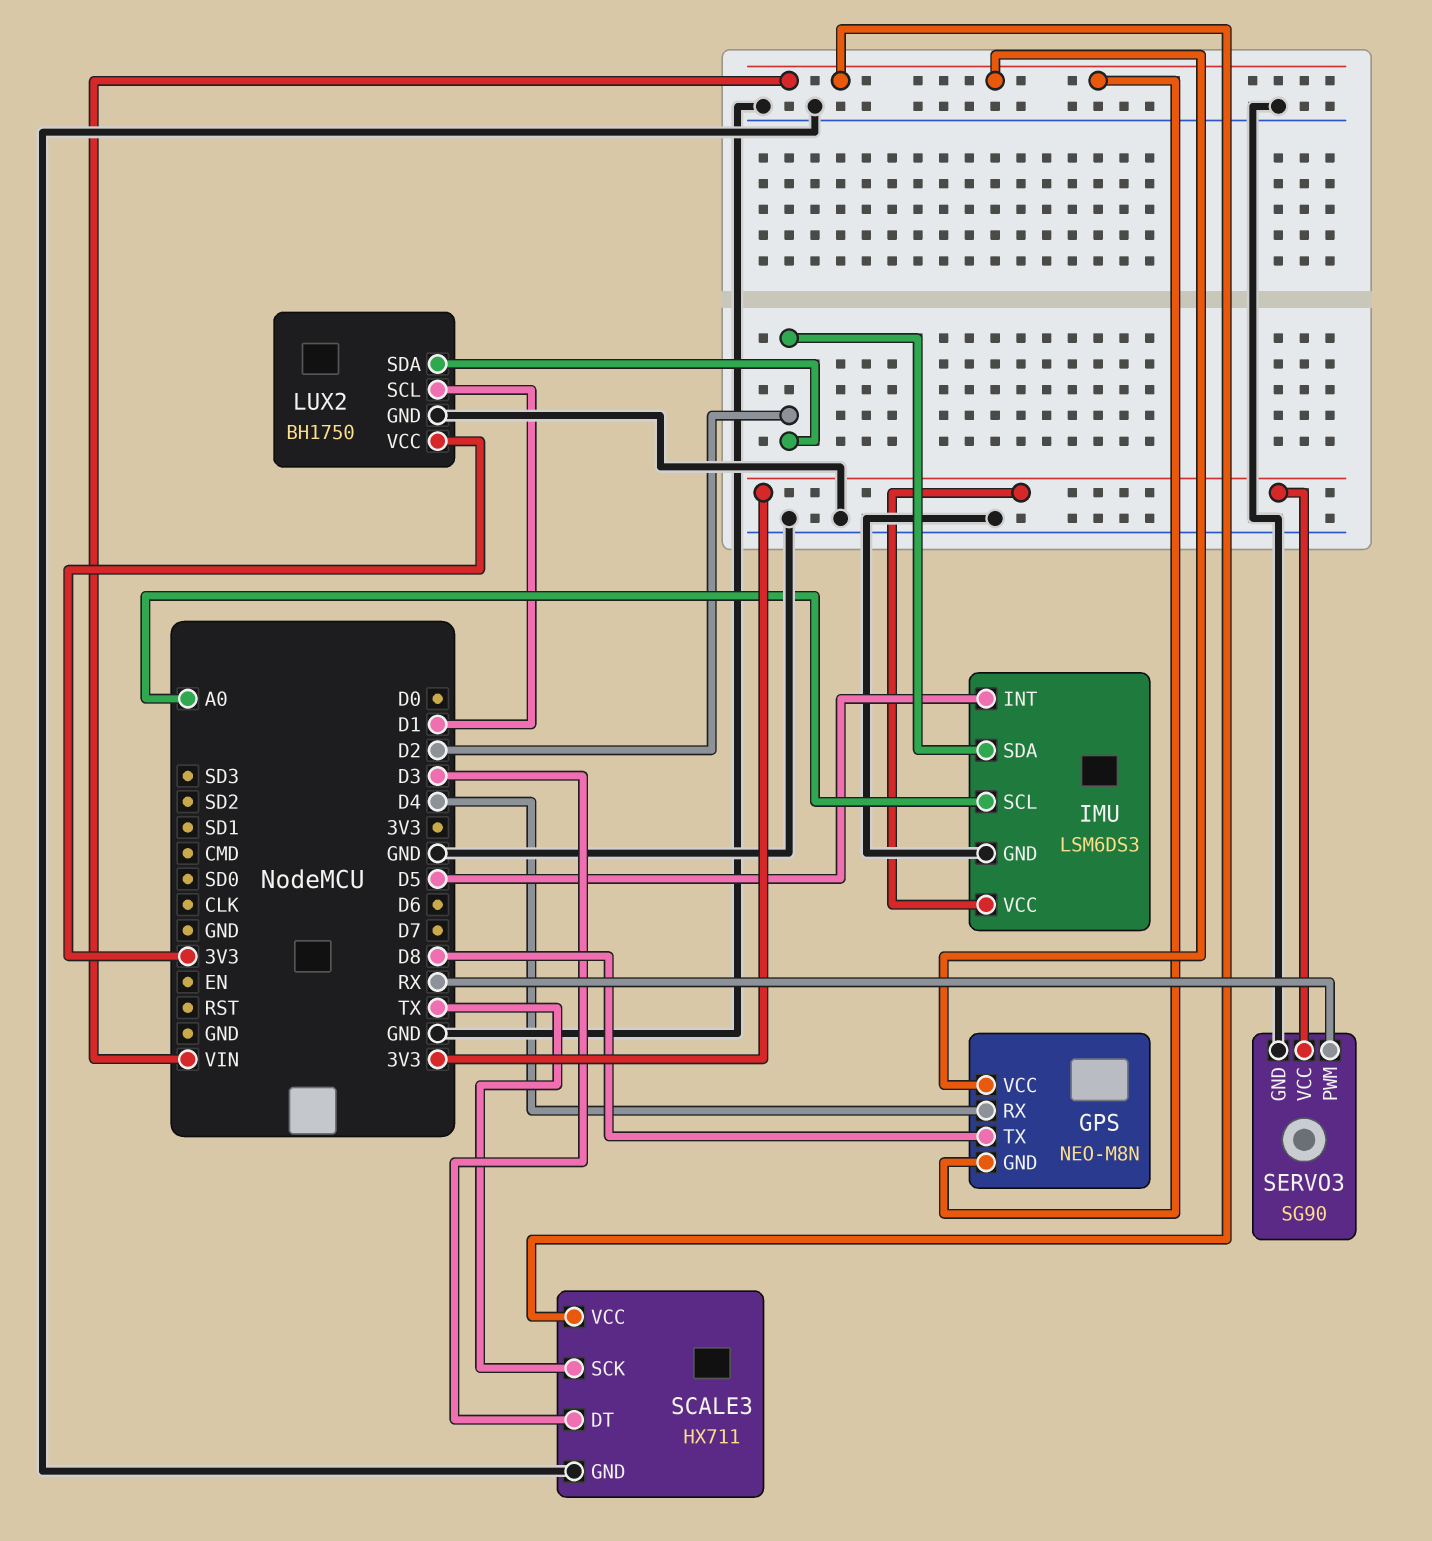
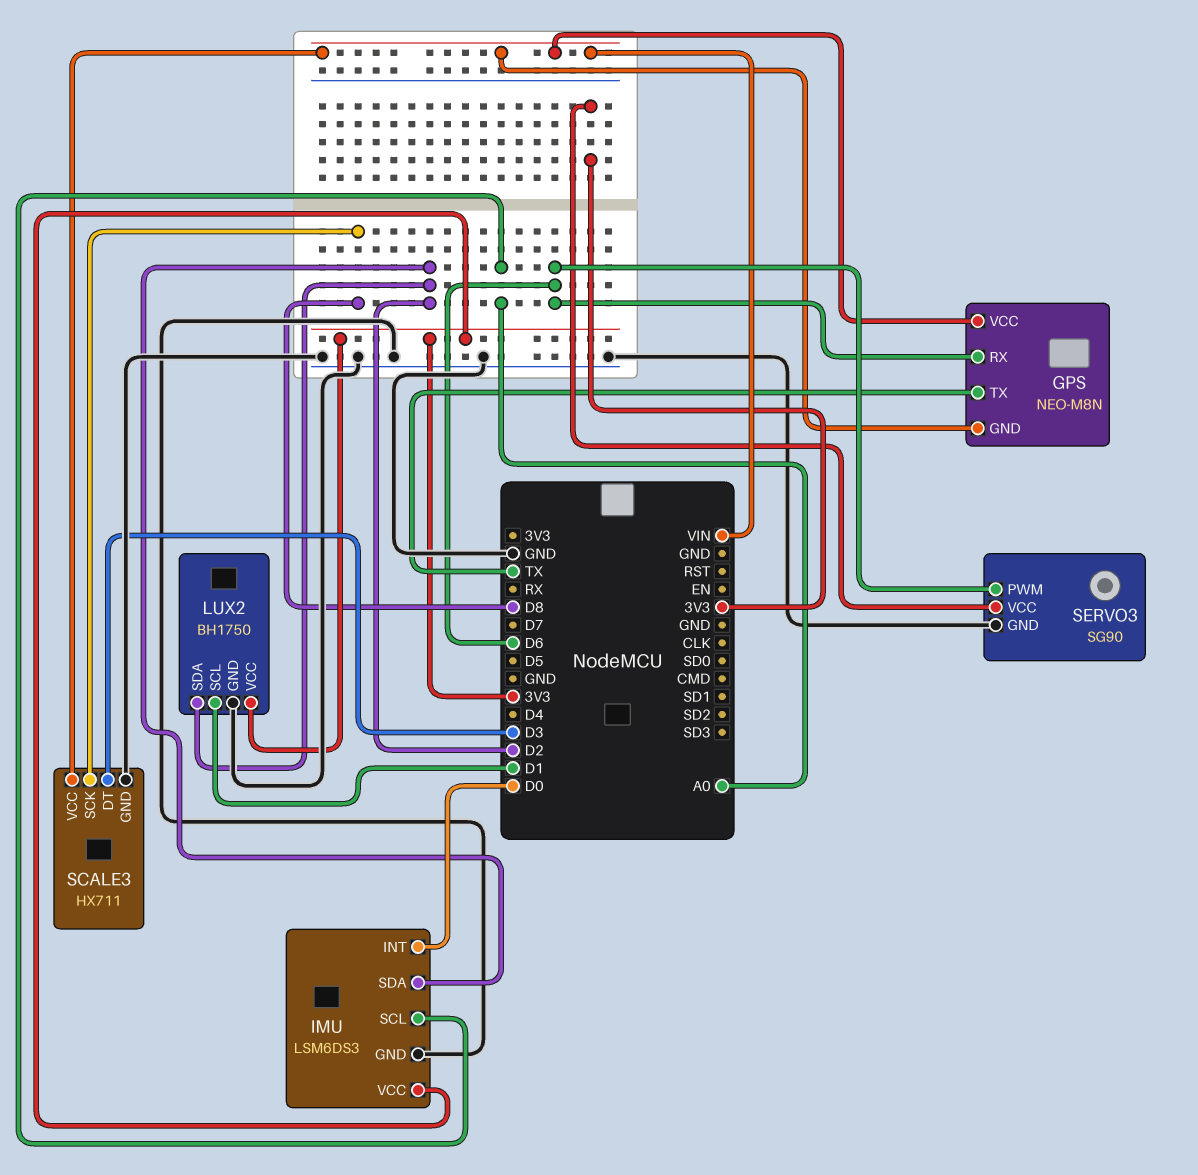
GPS pin RX: D4 -> D6
GPS pin TX: D8 -> TX
IMU pin INT: D5 -> D0
SCALE3 pin SCK: TX -> D8
SERVO3 pin PWM: RX -> D6

